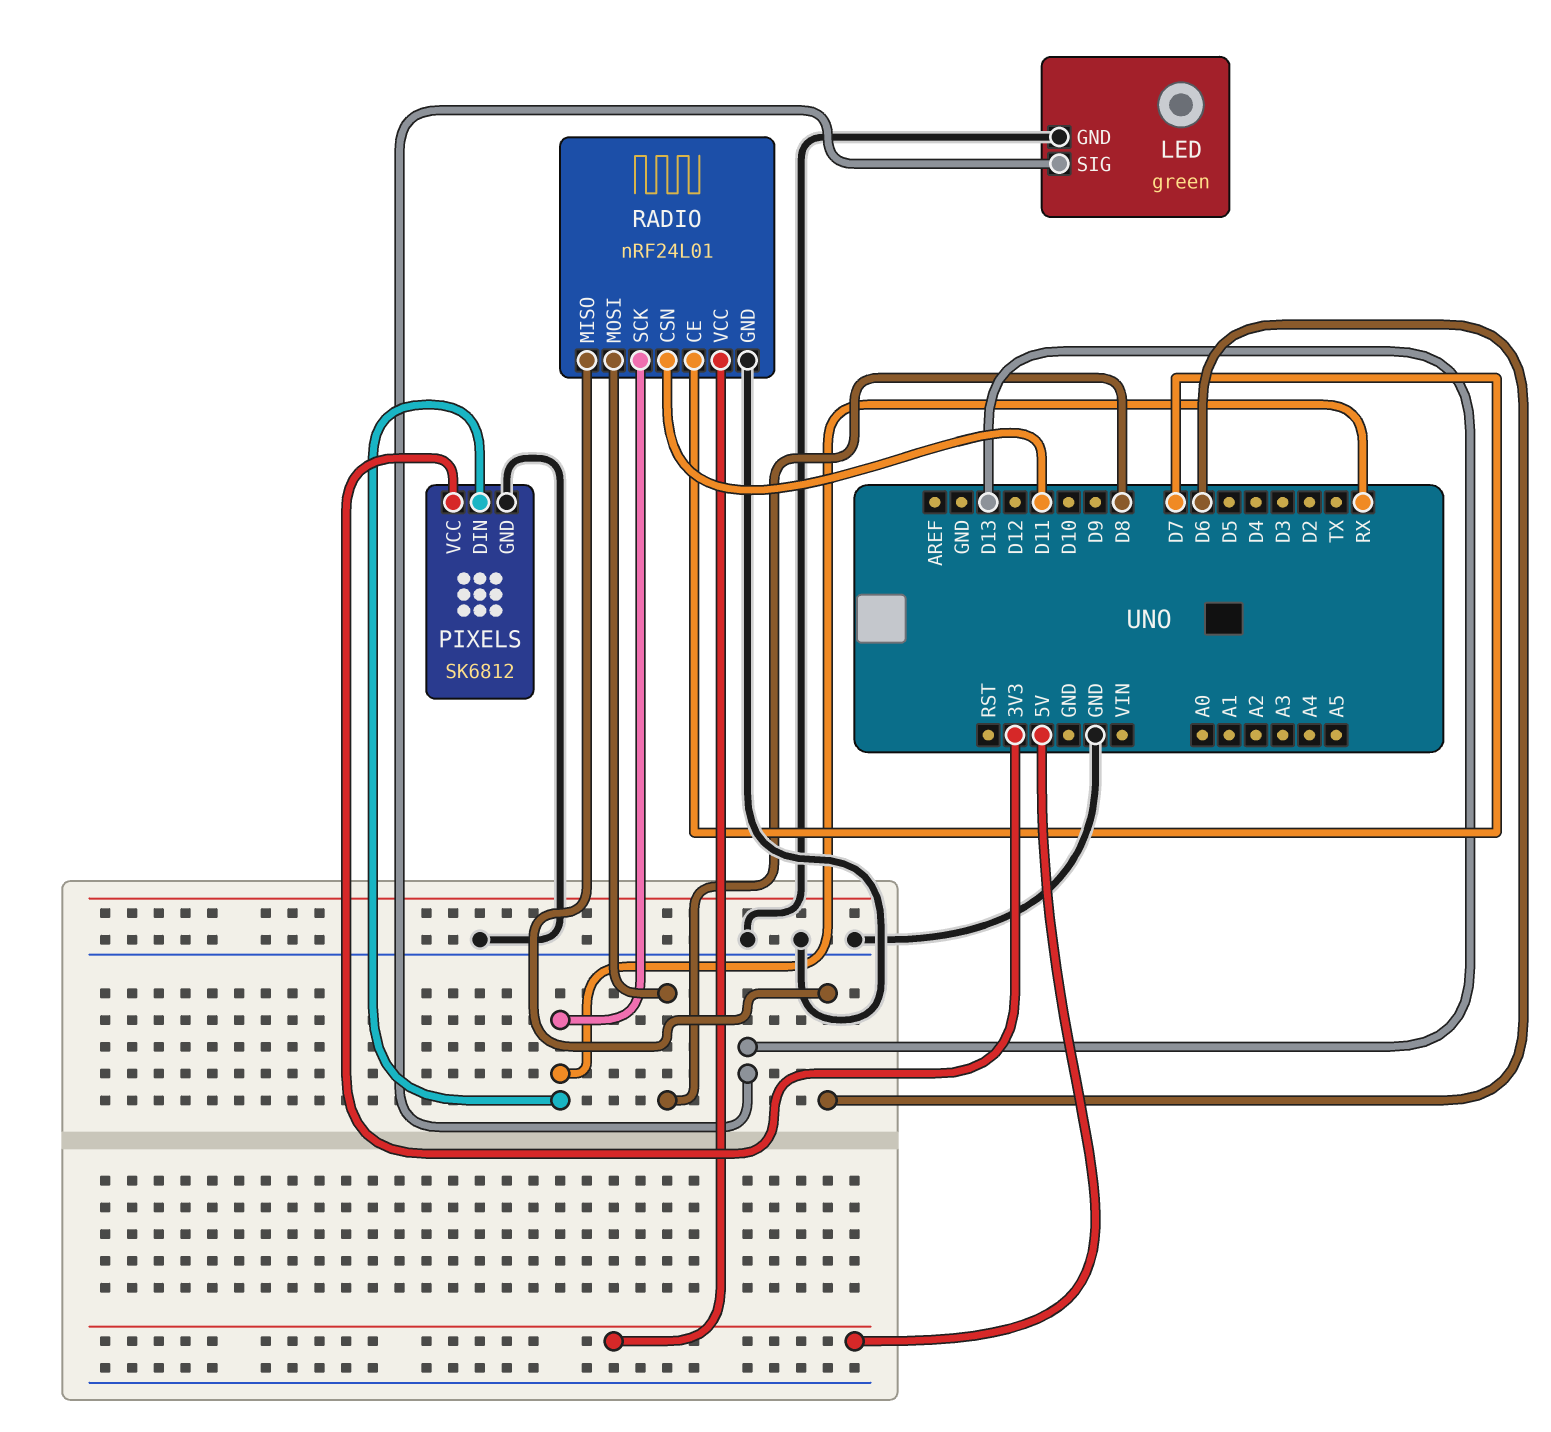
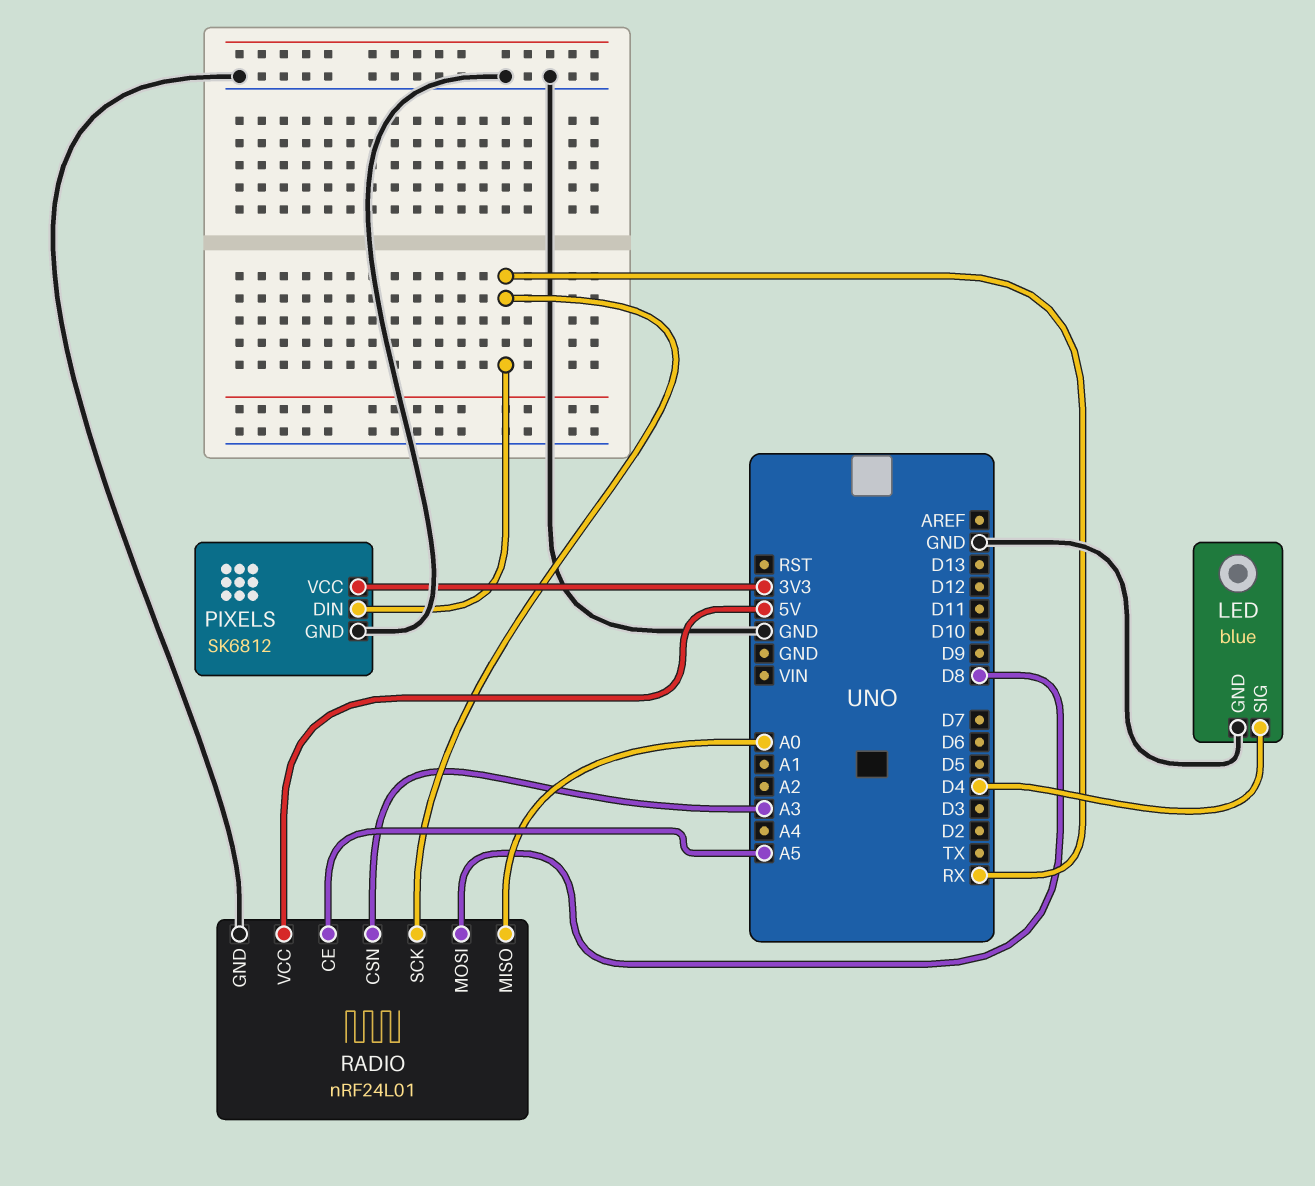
LED: green -> blue
LED pin SIG: D13 -> D4
RADIO pin CE: D7 -> A5
RADIO pin CSN: D11 -> A3
RADIO pin MISO: D6 -> A0

